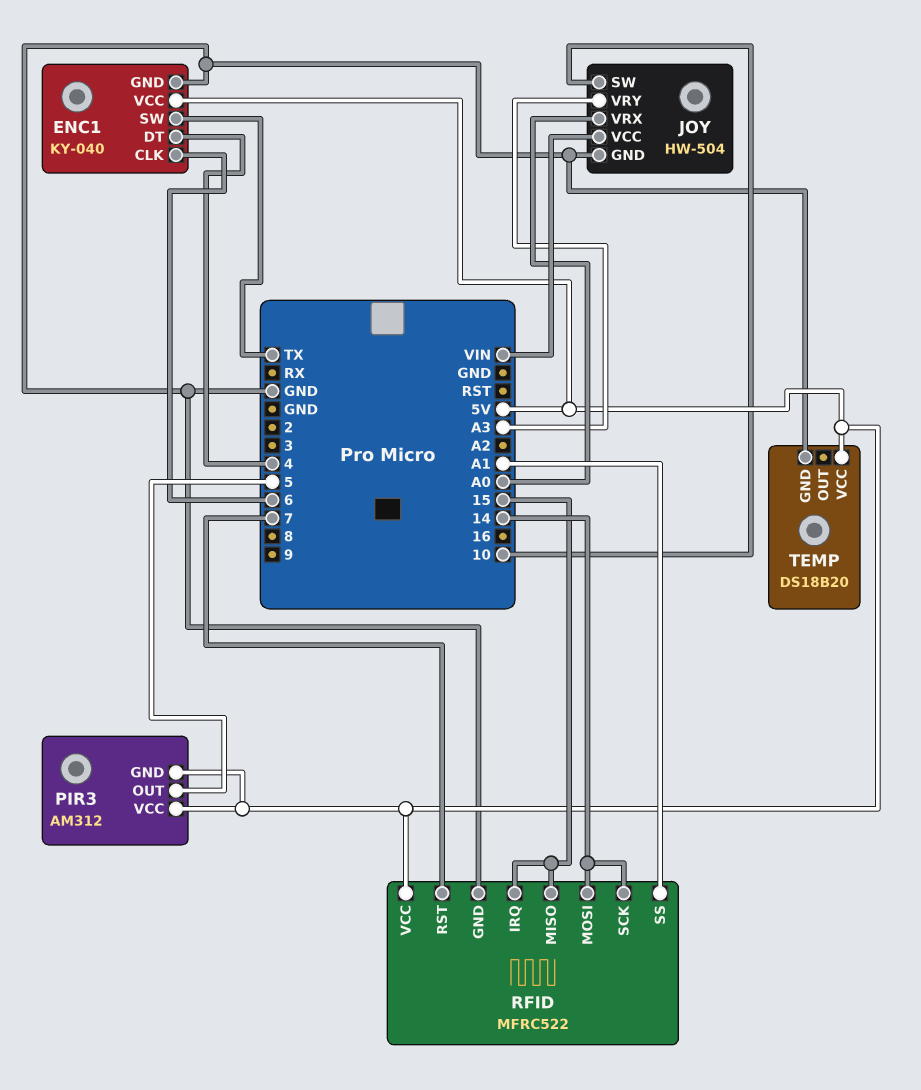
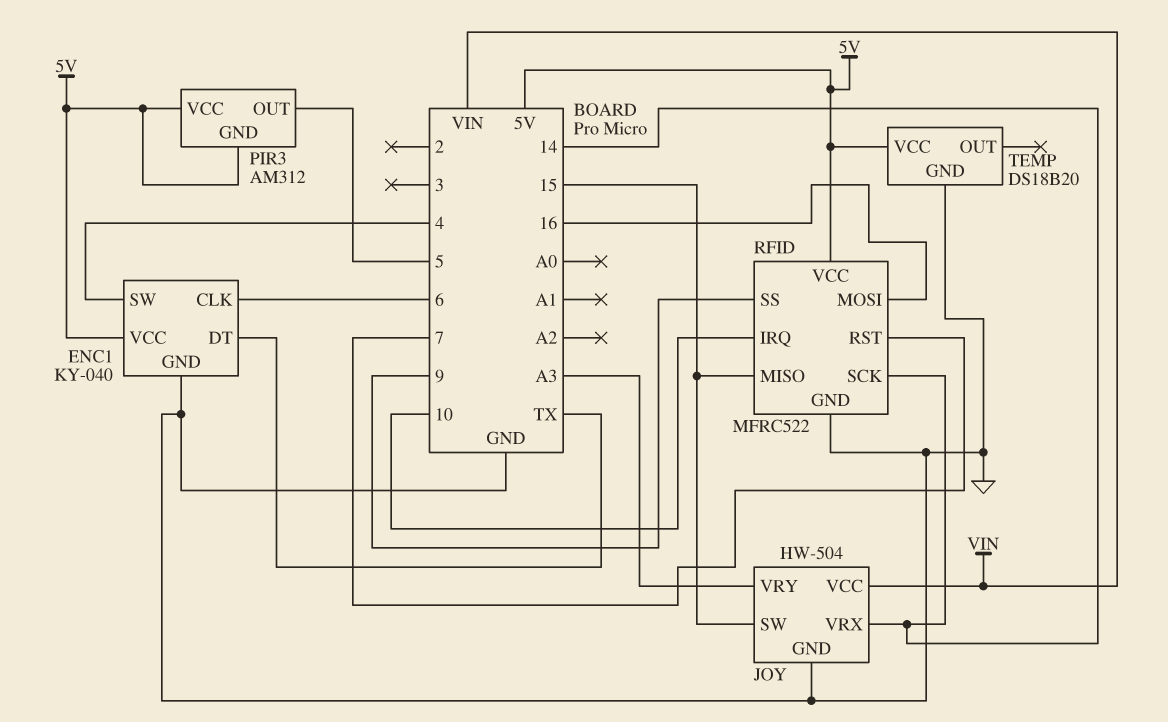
ENC1 pin DT: 4 -> TX
ENC1 pin SW: TX -> 4
JOY pin SW: 10 -> 15
JOY pin VRX: A0 -> 14
RFID pin IRQ: 15 -> 10
RFID pin MOSI: 14 -> 16
RFID pin SS: A1 -> 9

